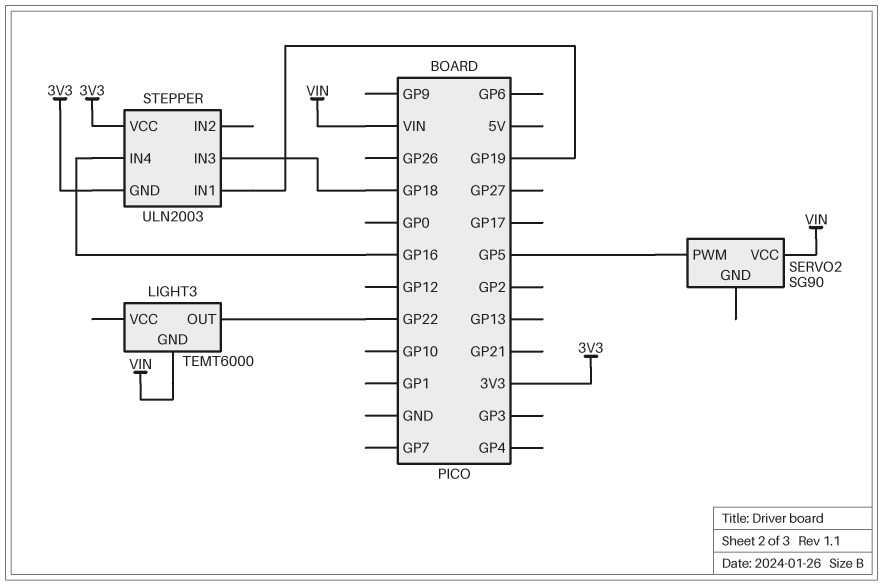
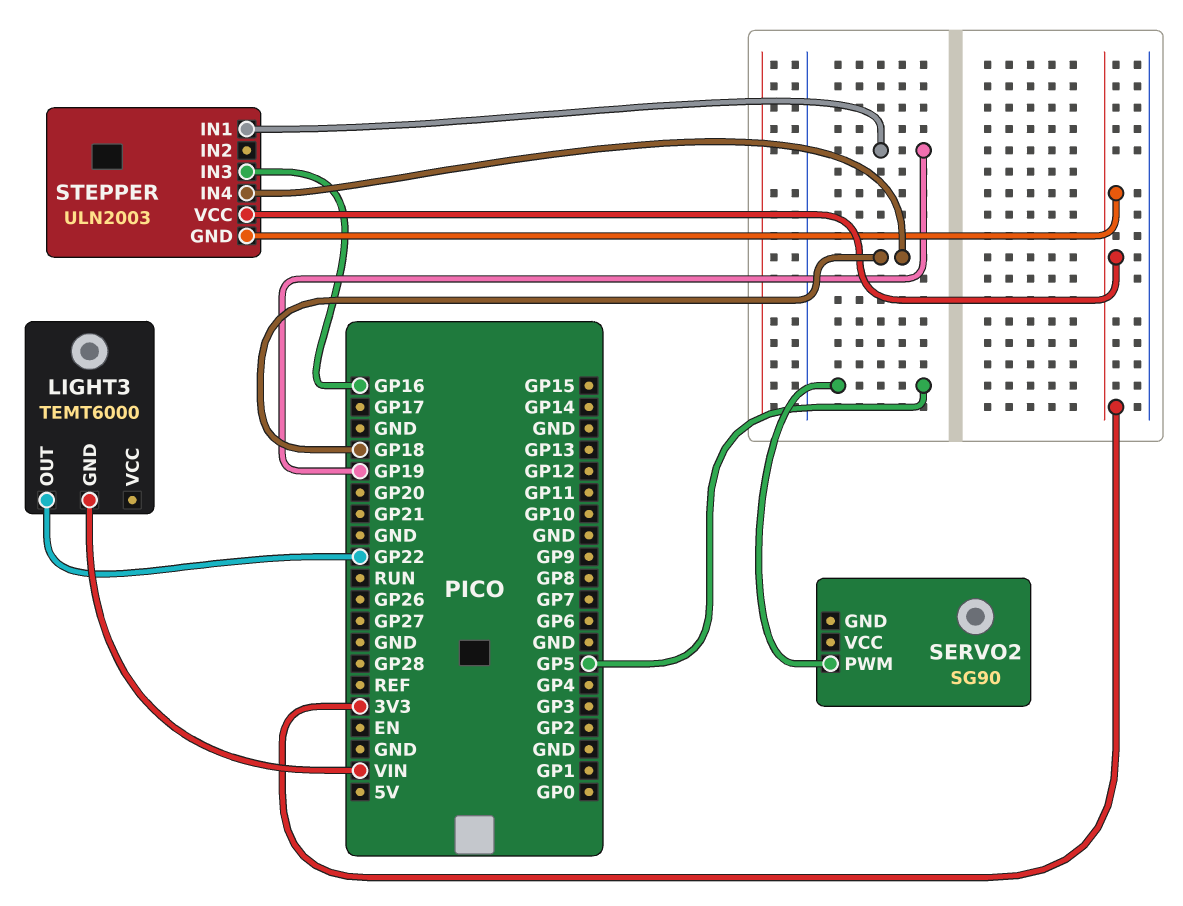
SERVO2 pin VCC: VIN -> none
STEPPER pin IN3: GP18 -> GP16
STEPPER pin IN4: GP16 -> GP18

